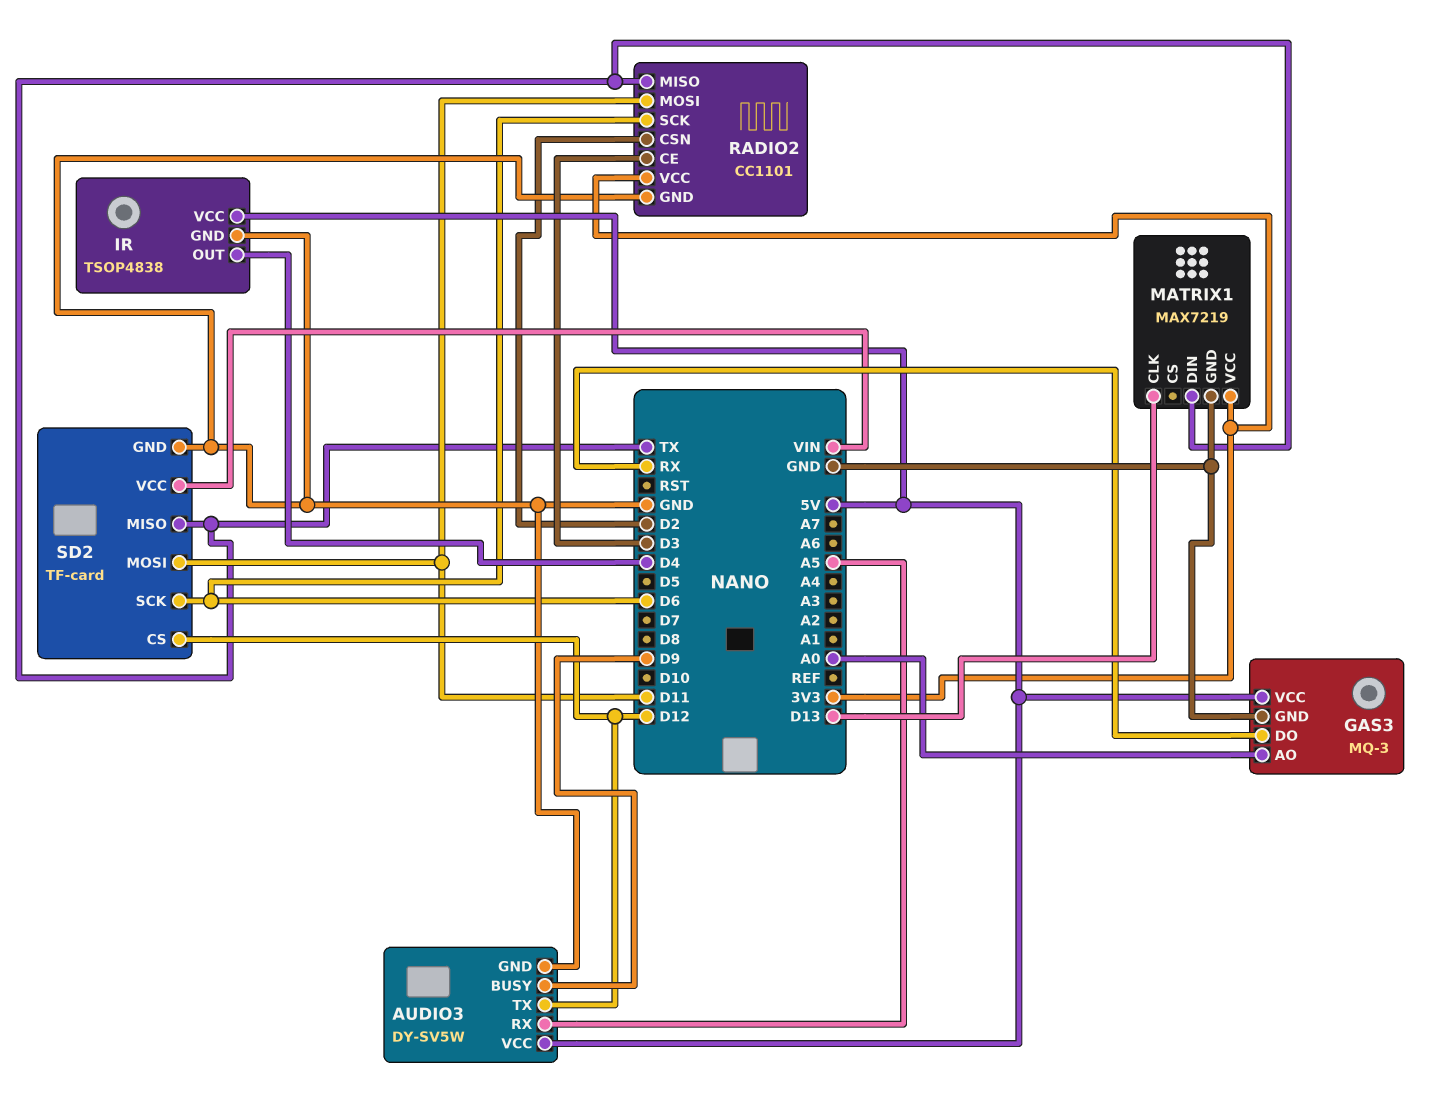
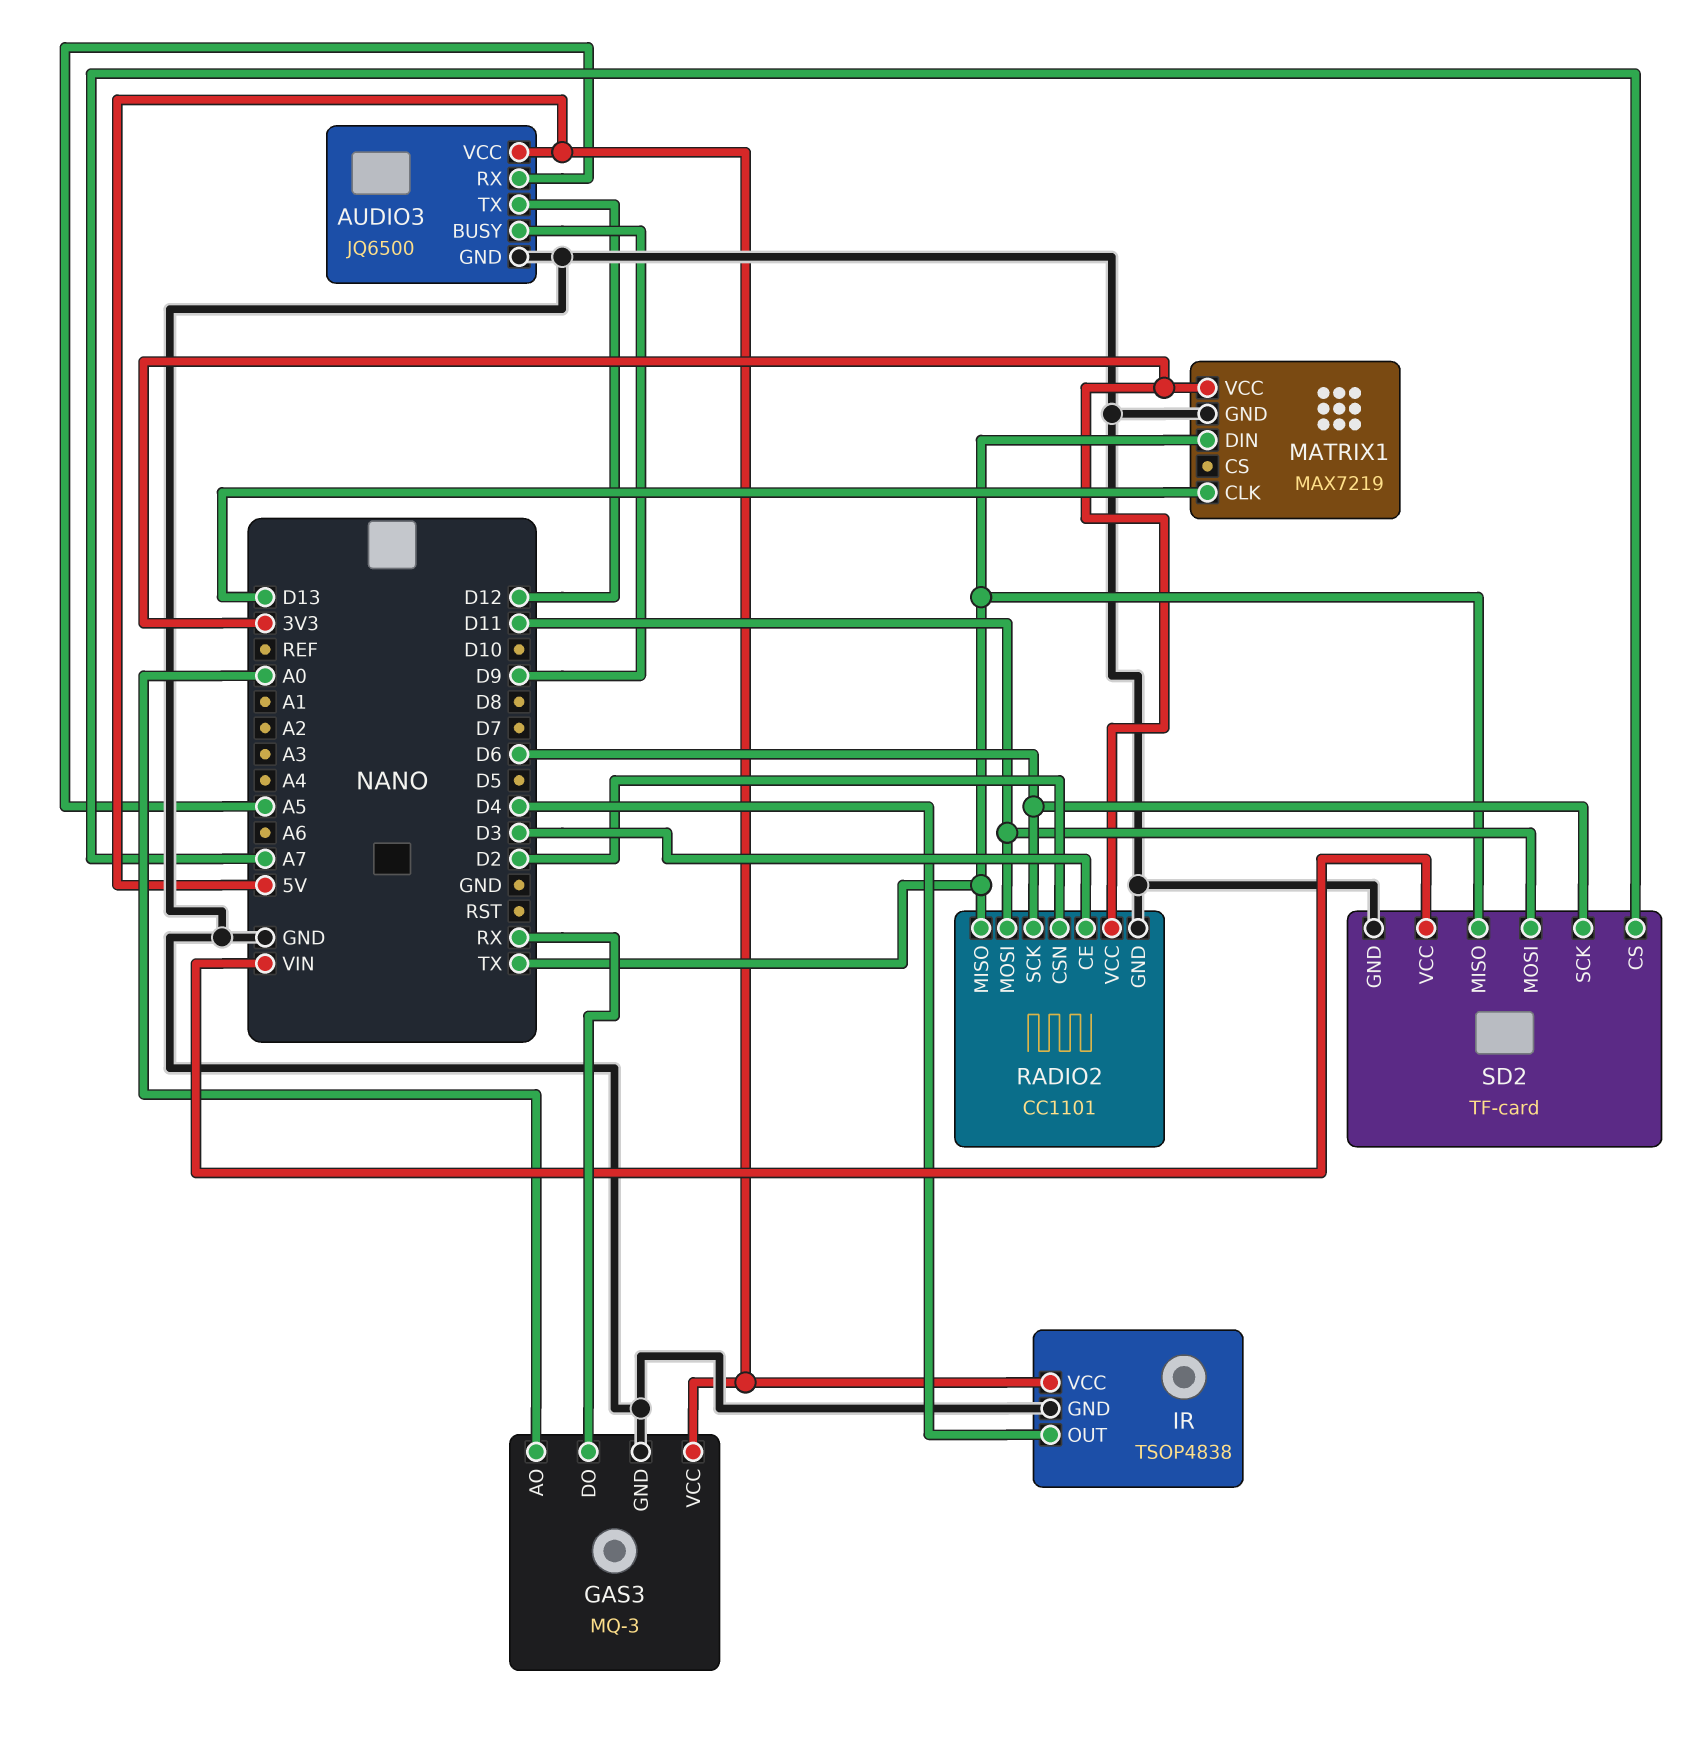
AUDIO3: DY-SV5W -> JQ6500
SD2 pin CS: D12 -> A7

